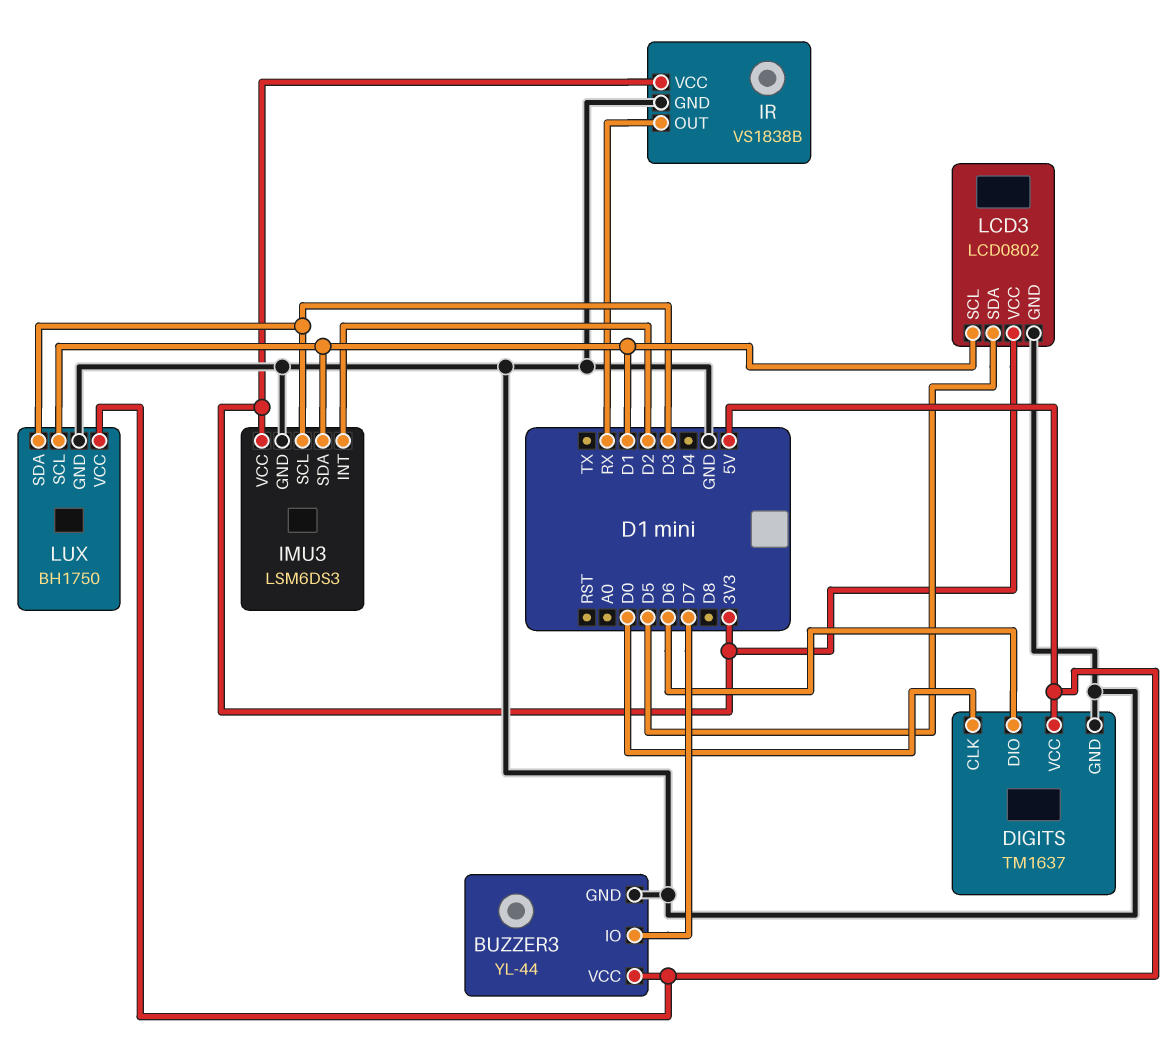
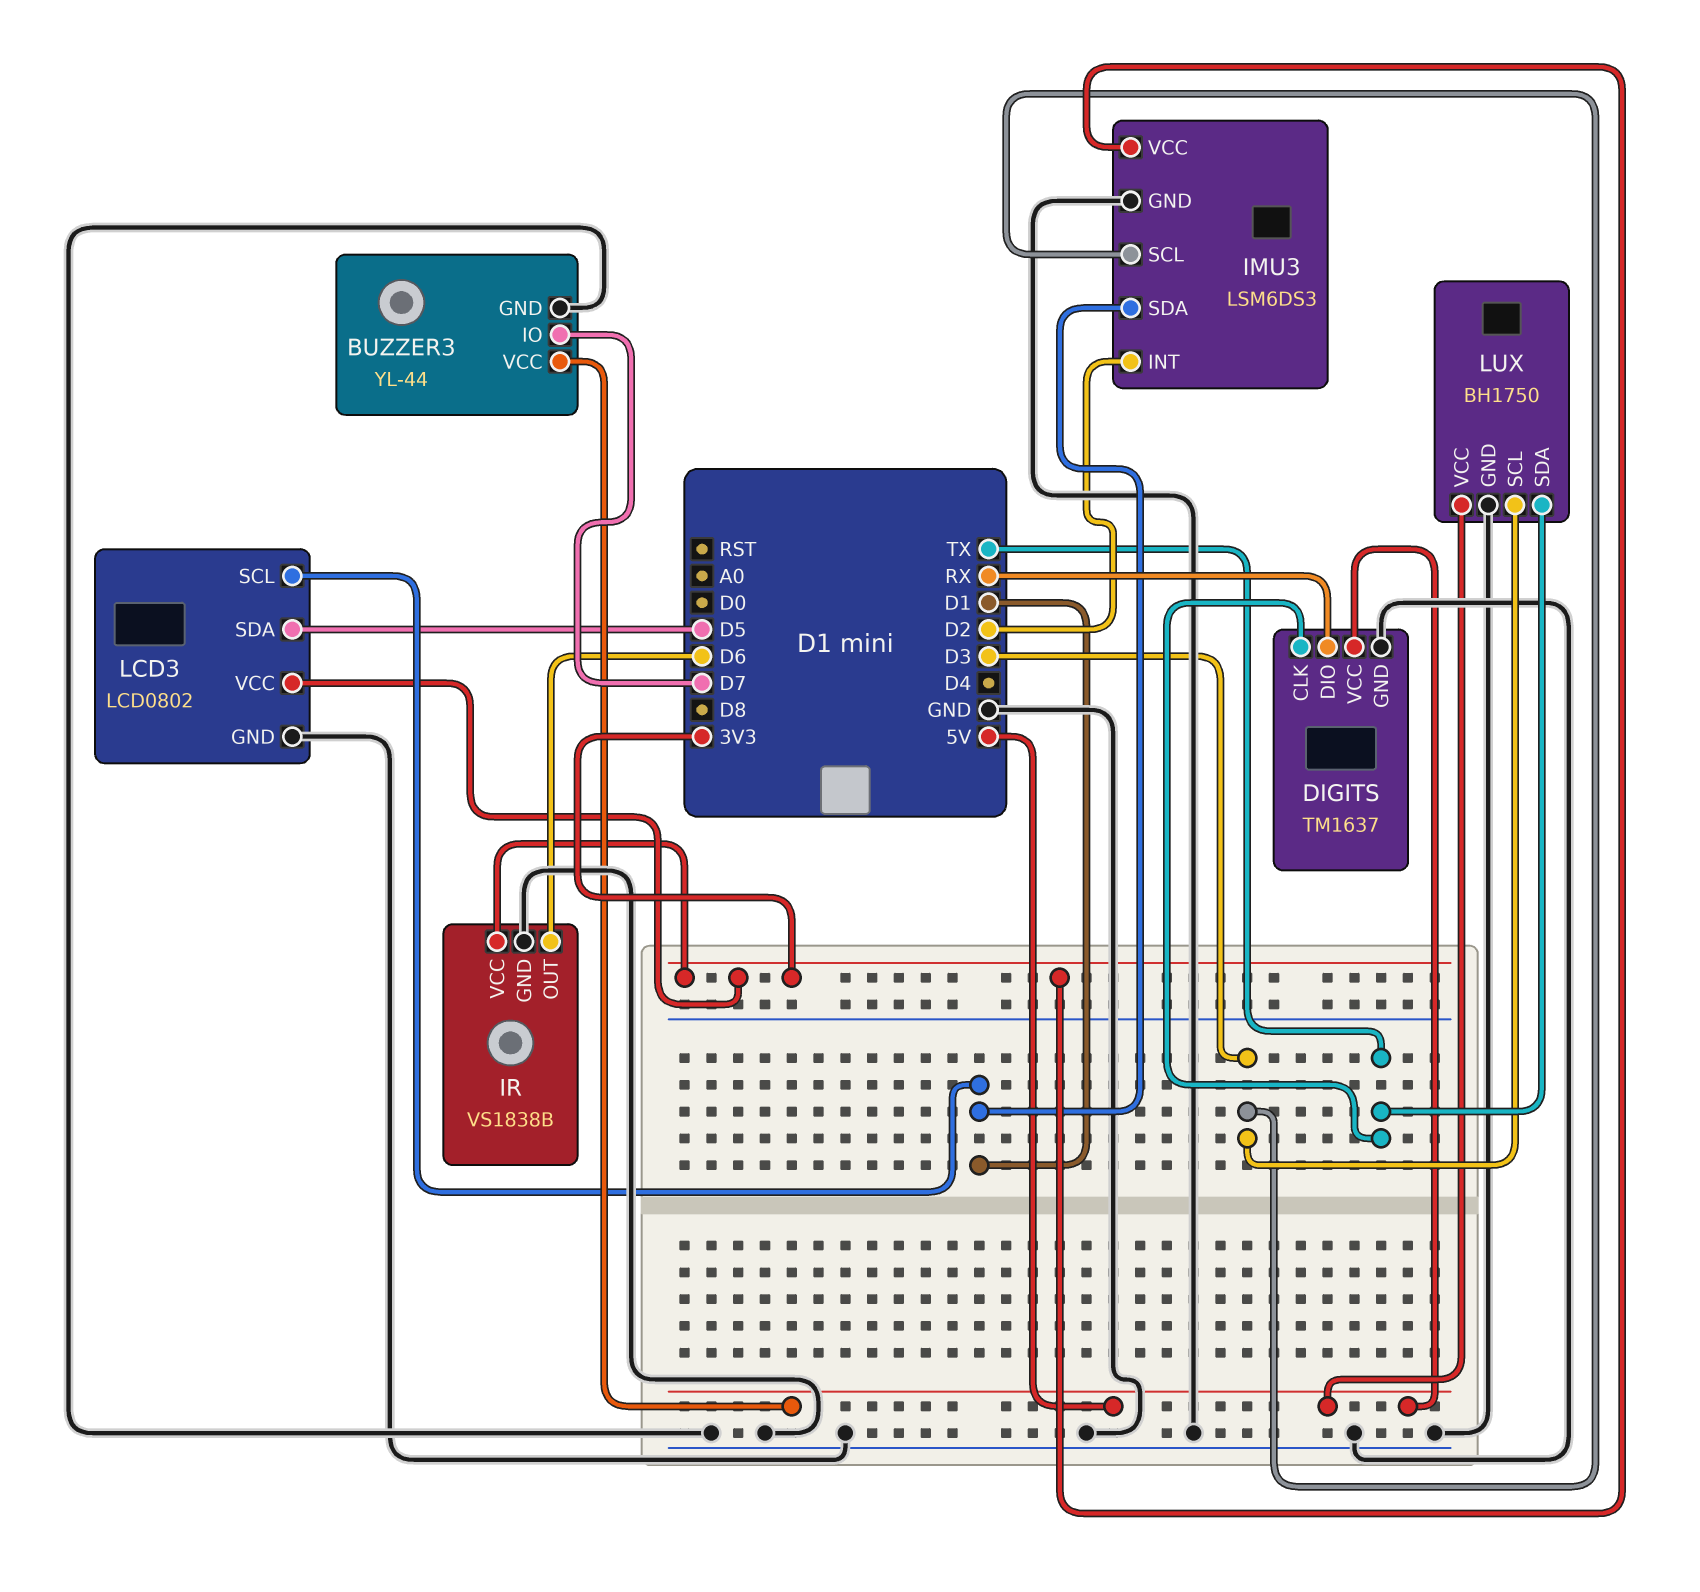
DIGITS pin CLK: D0 -> TX
DIGITS pin DIO: D6 -> RX
IR pin OUT: RX -> D6
LUX pin SCL: D1 -> D3
LUX pin SDA: D3 -> TX

